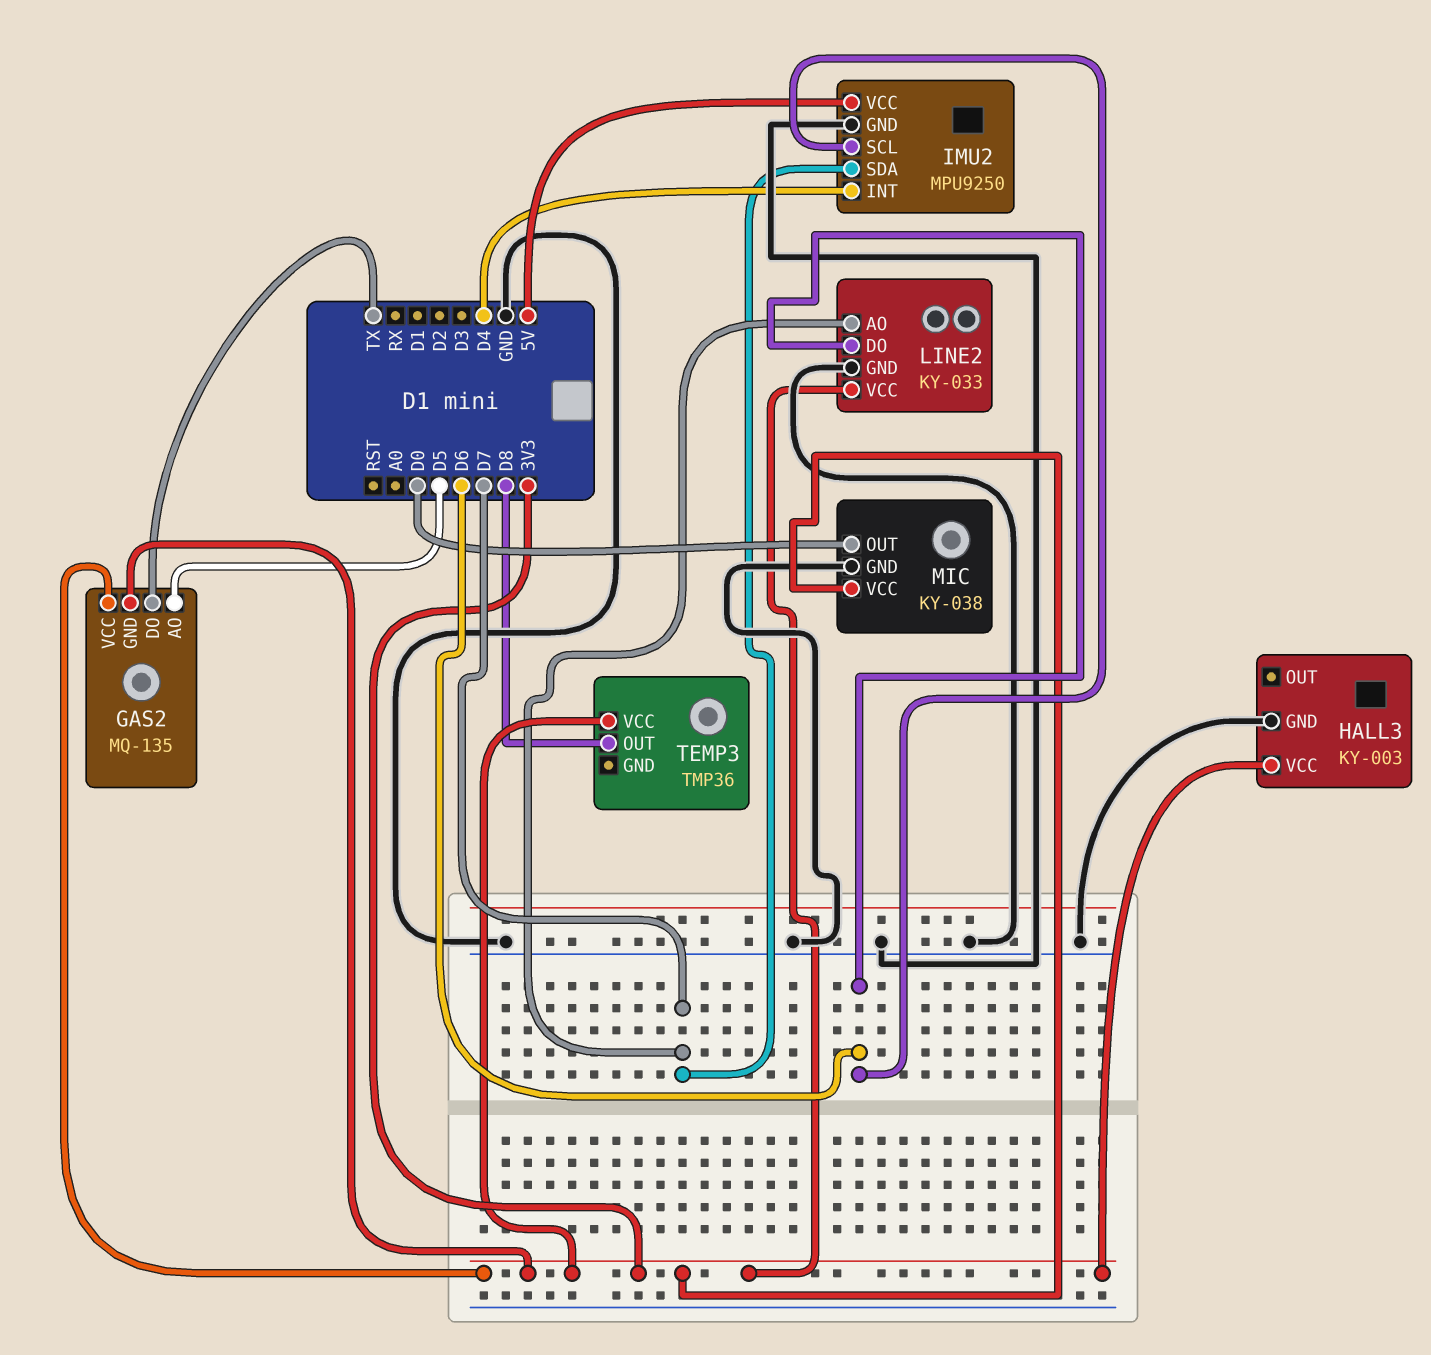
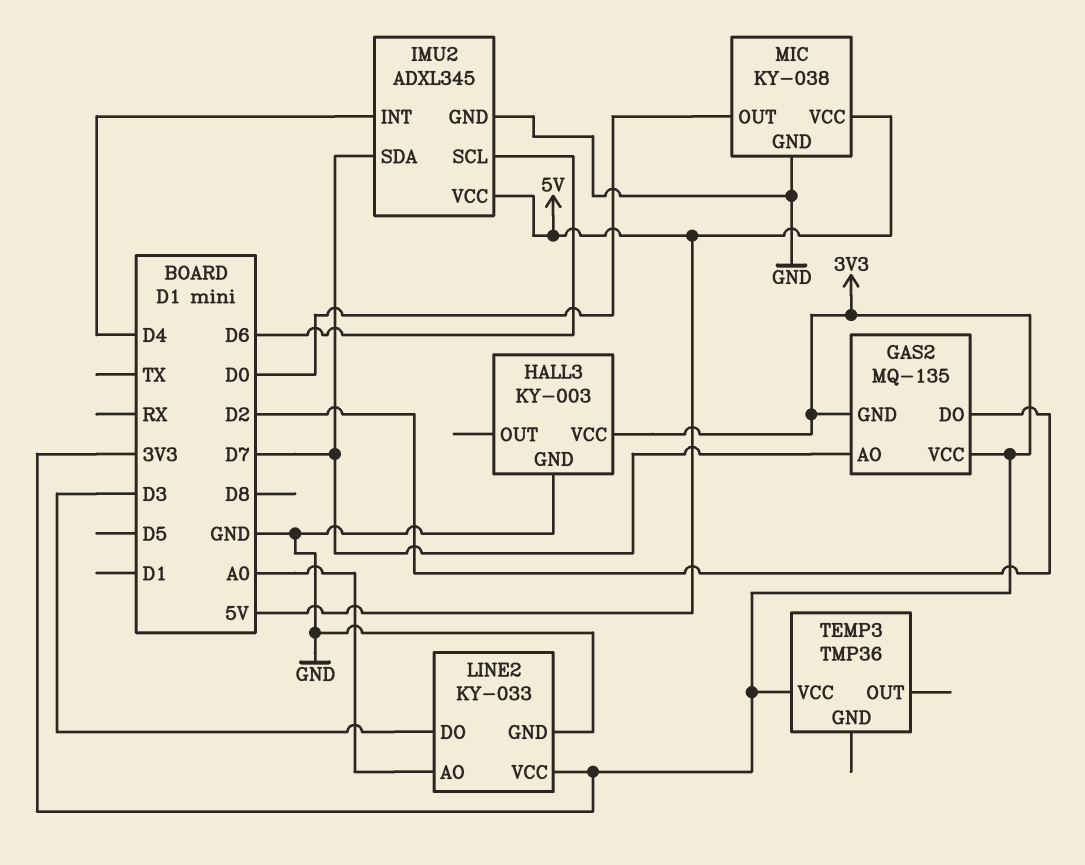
GAS2 pin AO: D5 -> D7
GAS2 pin DO: TX -> D2
IMU2: MPU9250 -> ADXL345
LINE2 pin AO: D7 -> A0
LINE2 pin DO: D6 -> D3
MIC pin VCC: 3V3 -> 5V
TEMP3 pin OUT: D8 -> none

